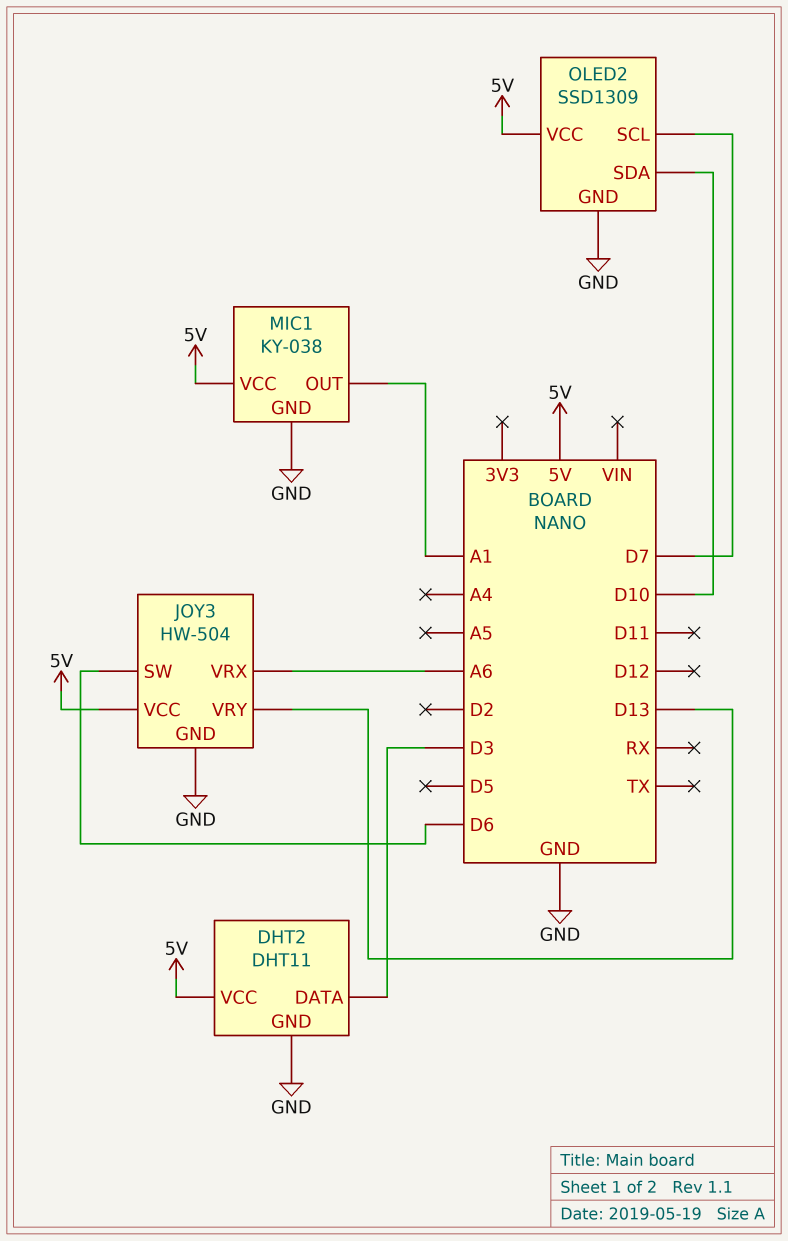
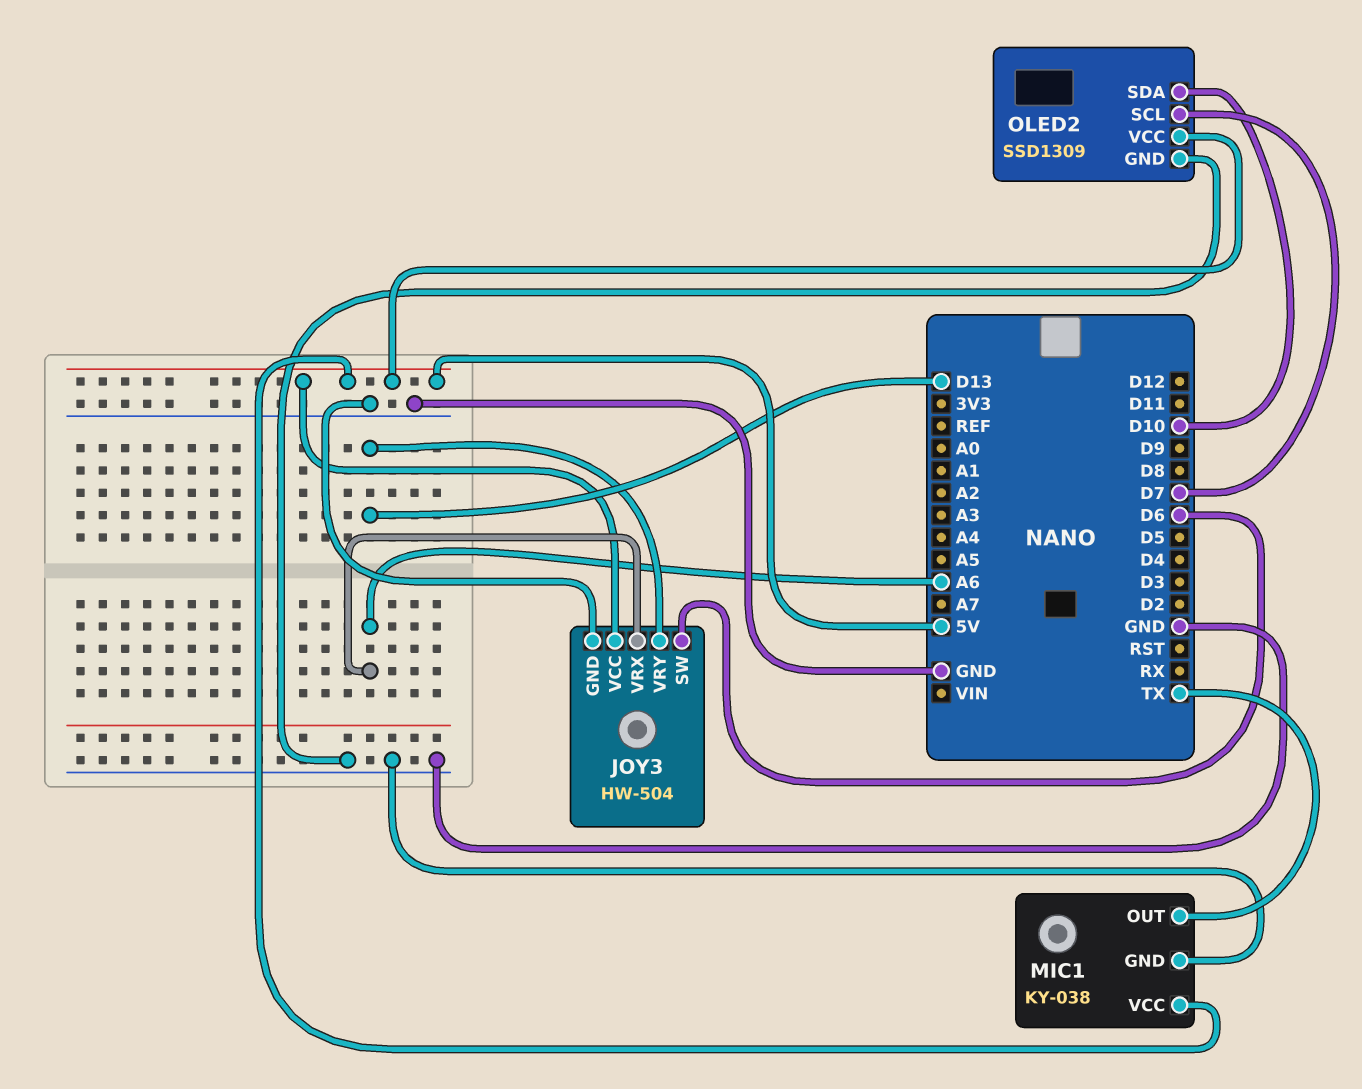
DHT2: DHT11 -> none
DHT2 pin DATA: D3 -> none
DHT2 pin GND: GND -> none
DHT2 pin VCC: 5V -> none
MIC1 pin OUT: A1 -> TX

